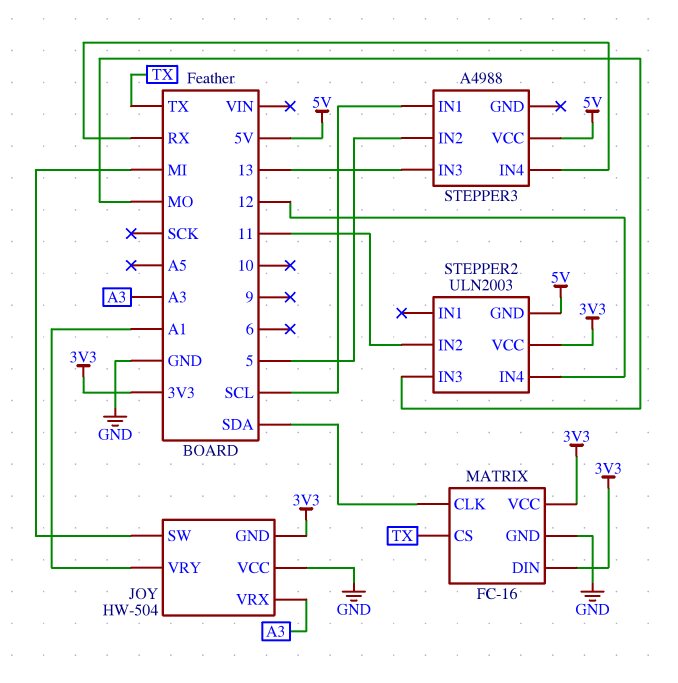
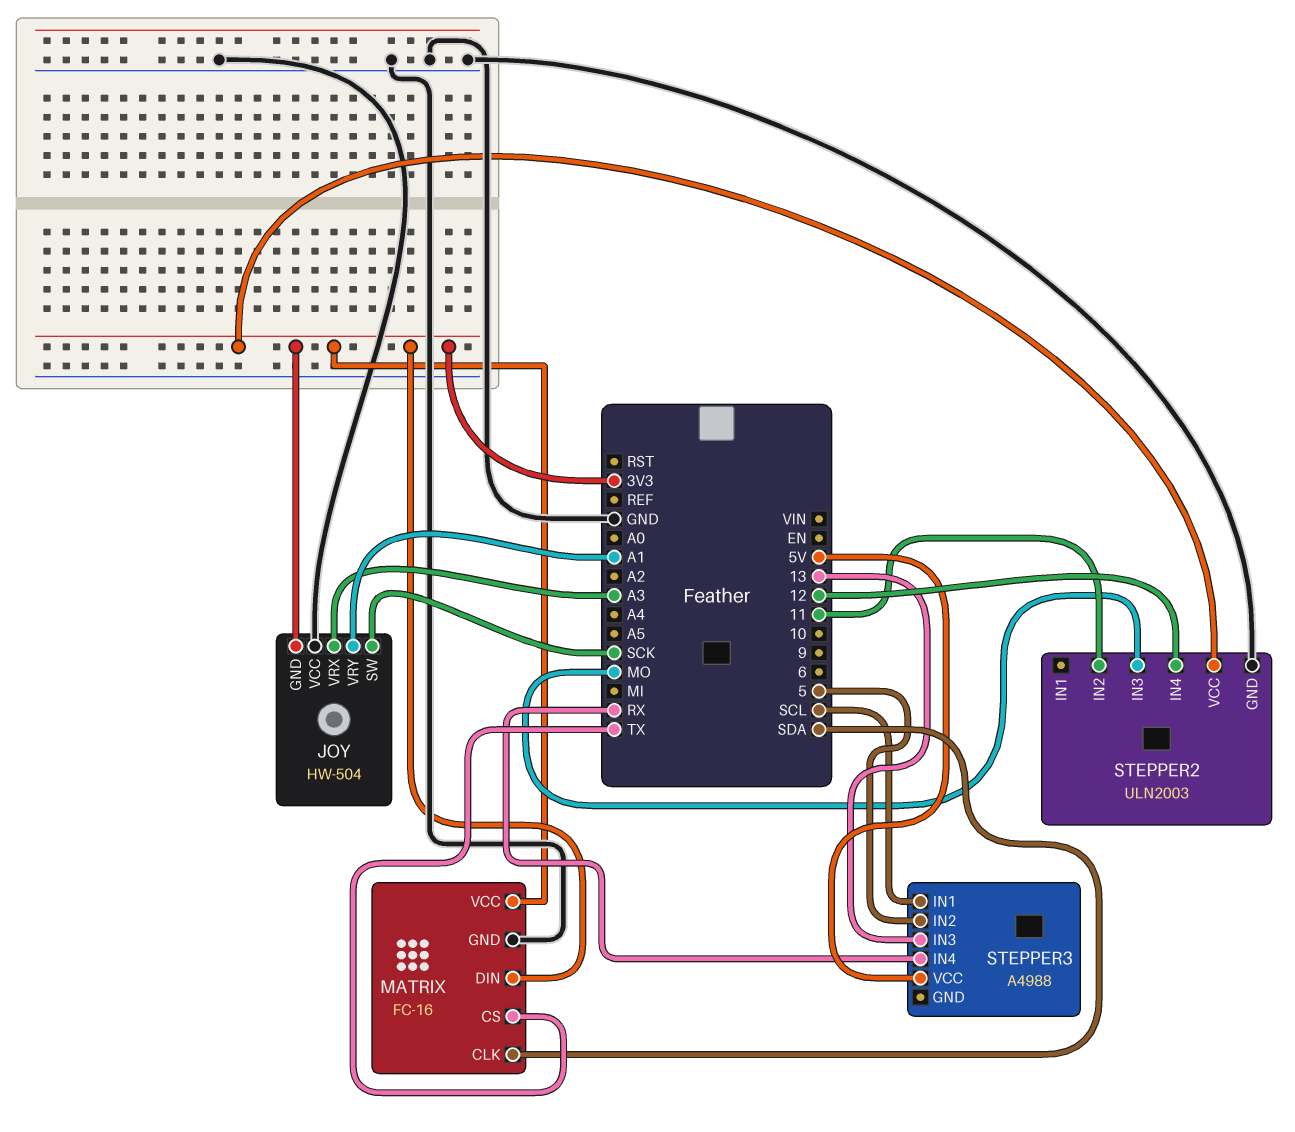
JOY pin SW: MI -> SCK
STEPPER2 pin GND: 5V -> GND

